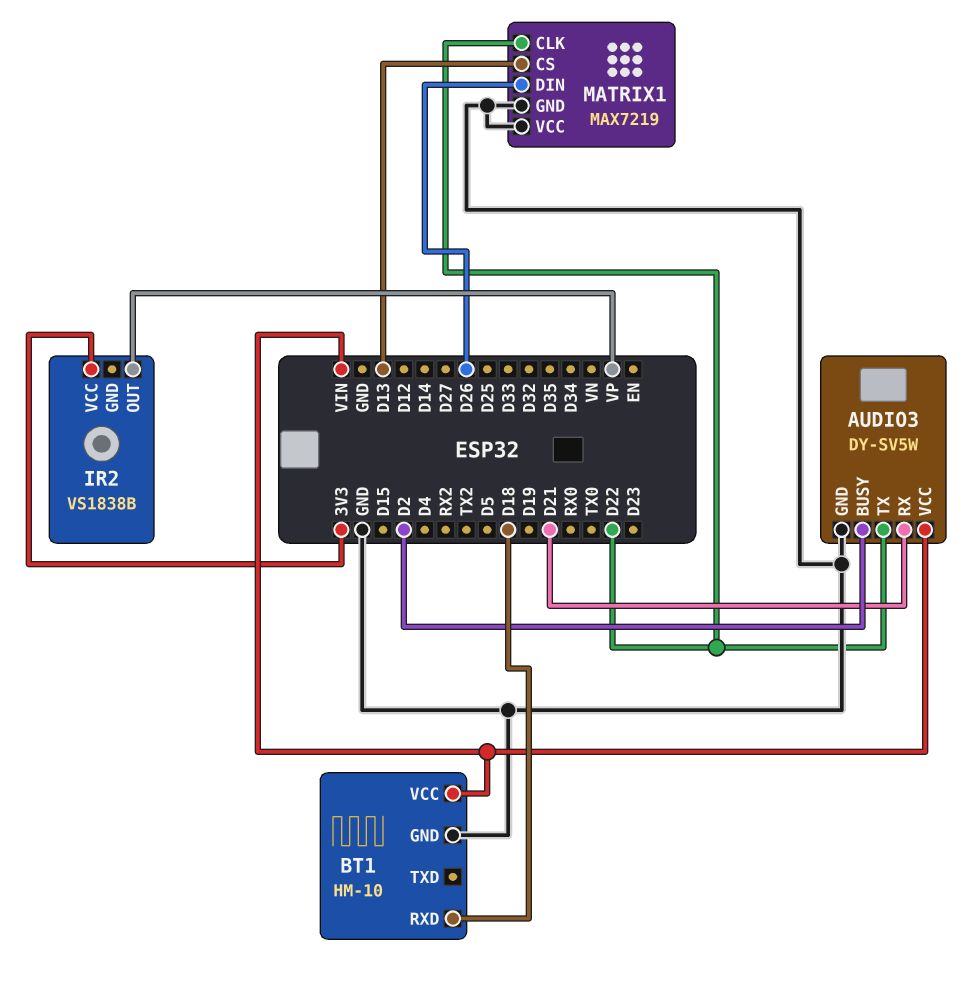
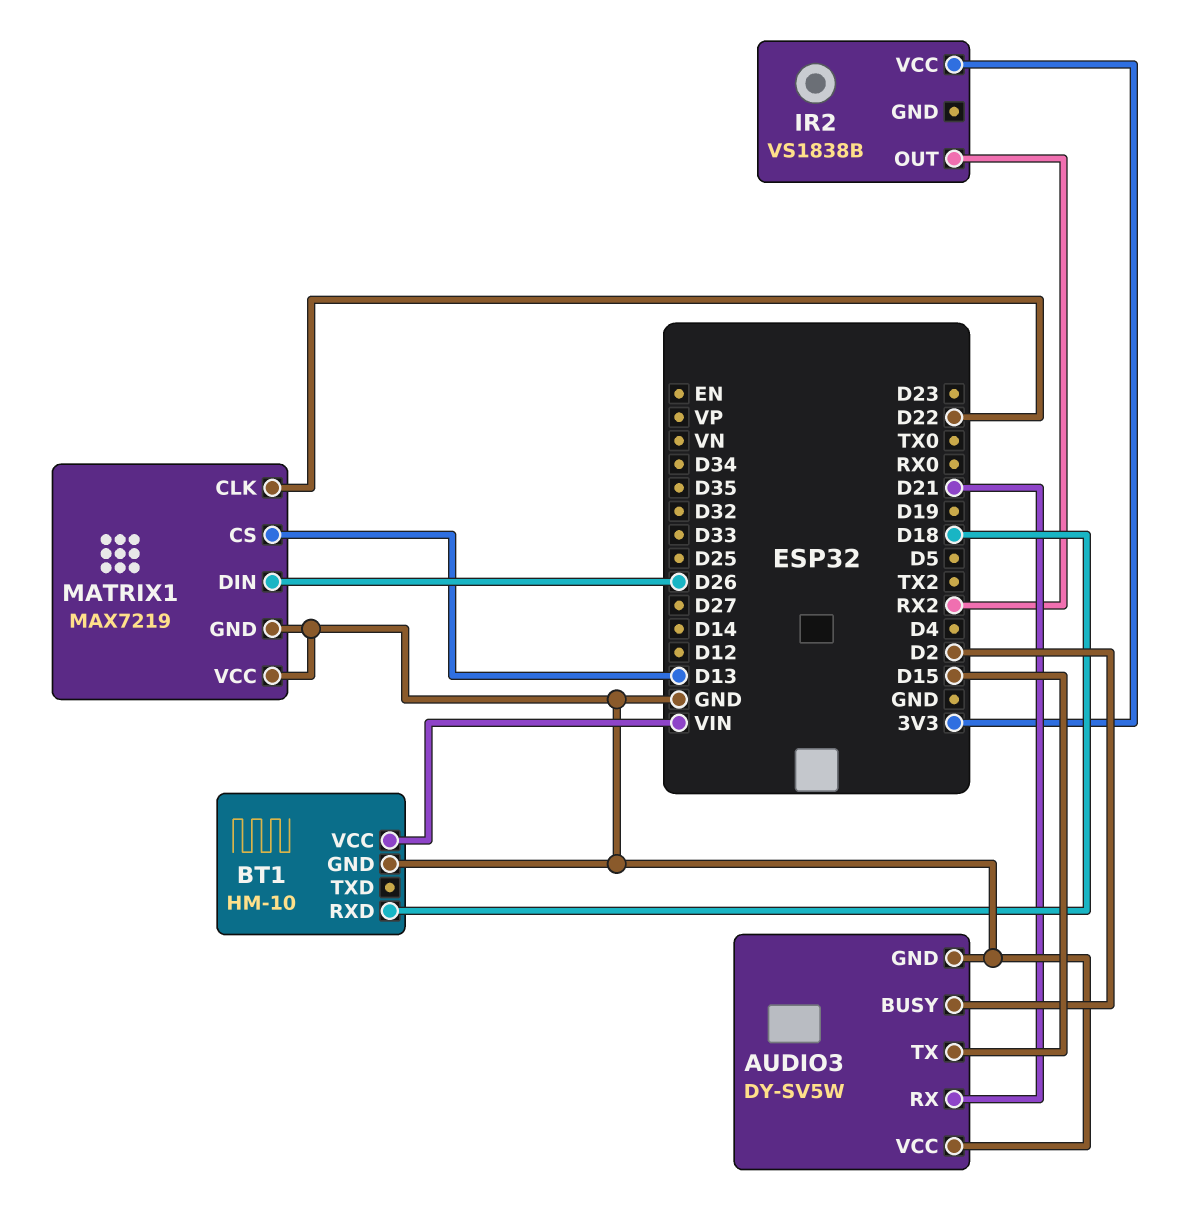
AUDIO3 pin TX: D22 -> D15
AUDIO3 pin VCC: VIN -> GND
IR2 pin OUT: VP -> RX2

